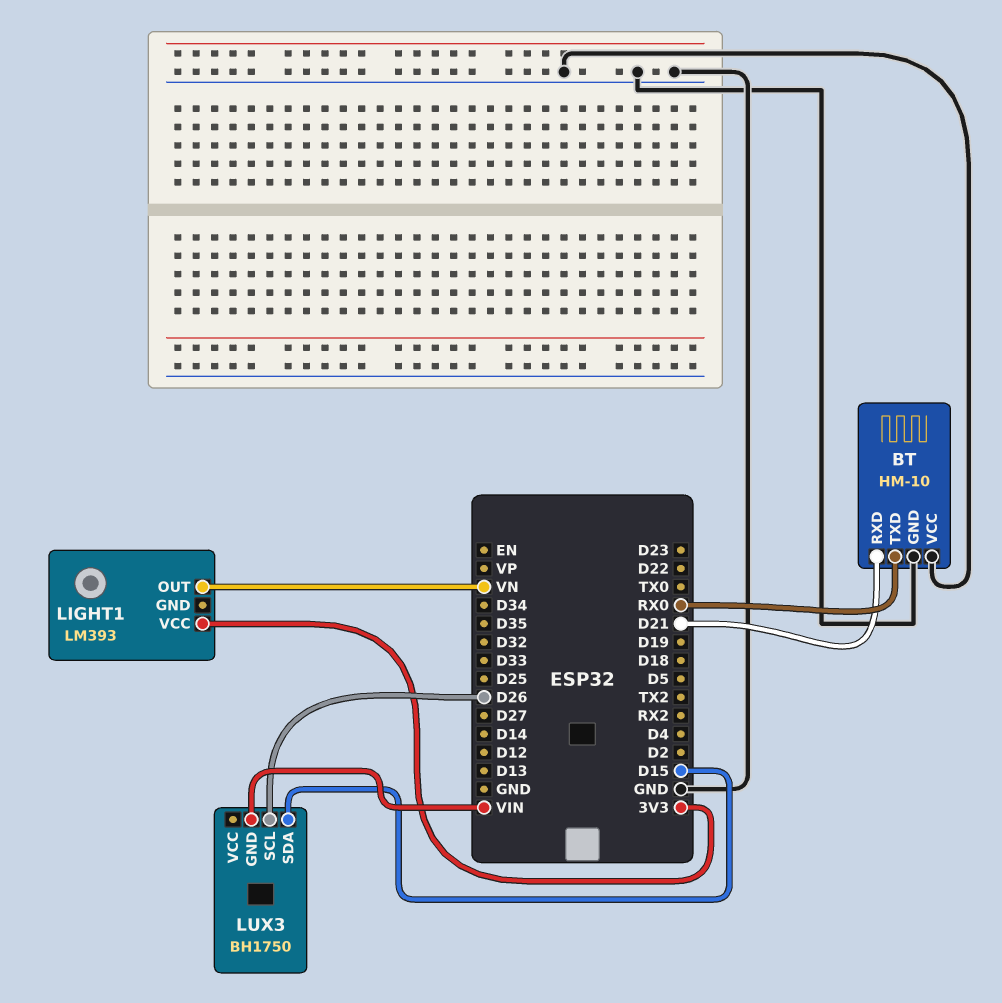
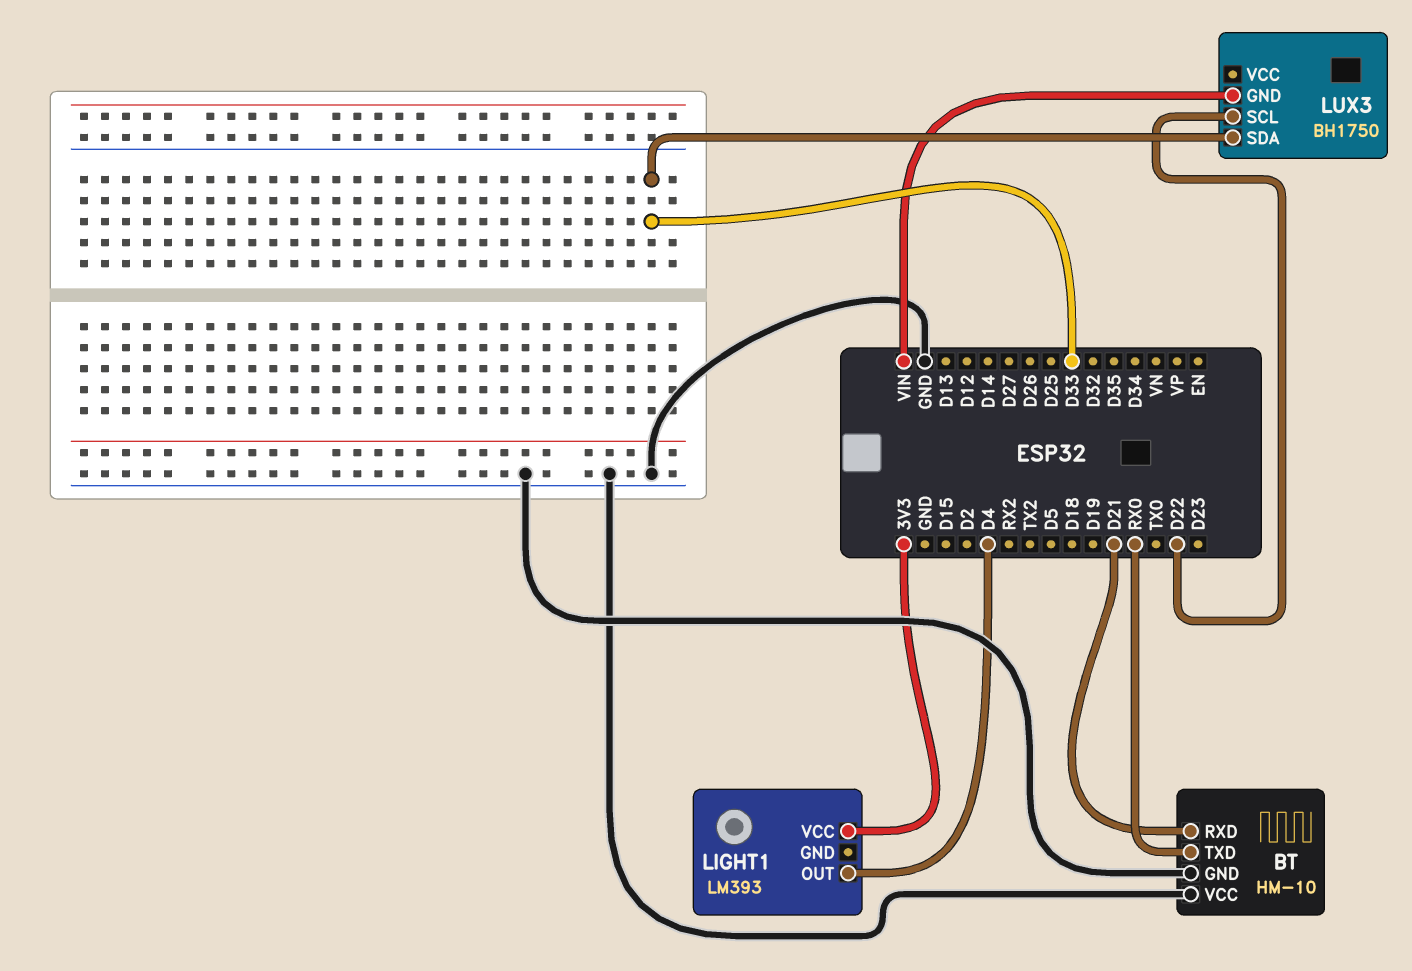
LIGHT1 pin OUT: VN -> D4
LUX3 pin SCL: D26 -> D22
LUX3 pin SDA: D15 -> D33

